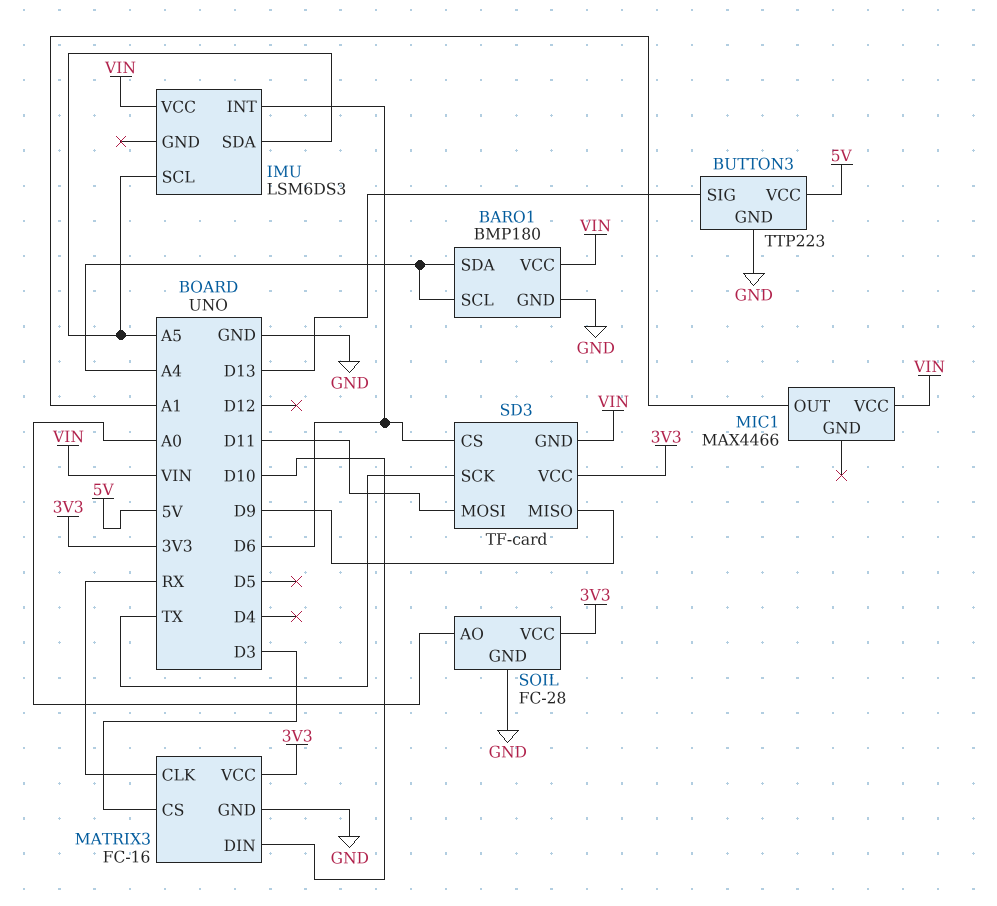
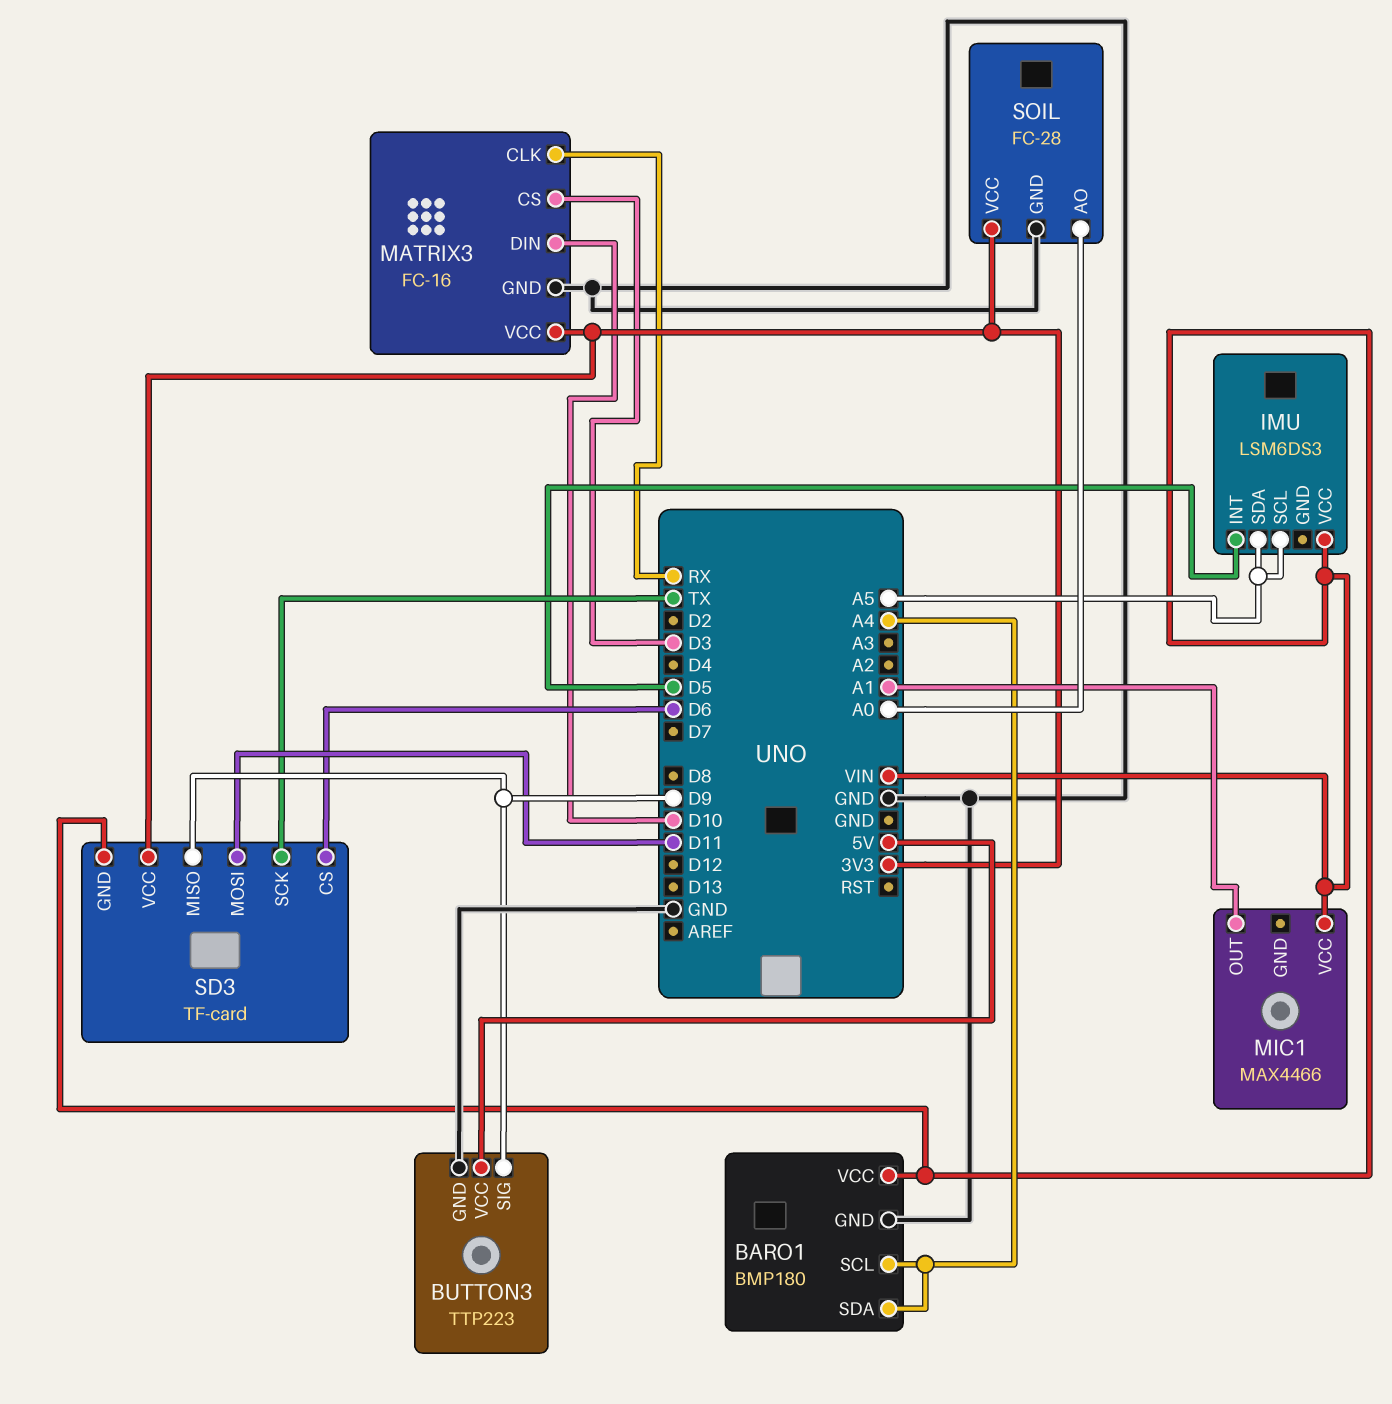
BUTTON3 pin SIG: D13 -> D9
IMU pin INT: D6 -> D5

